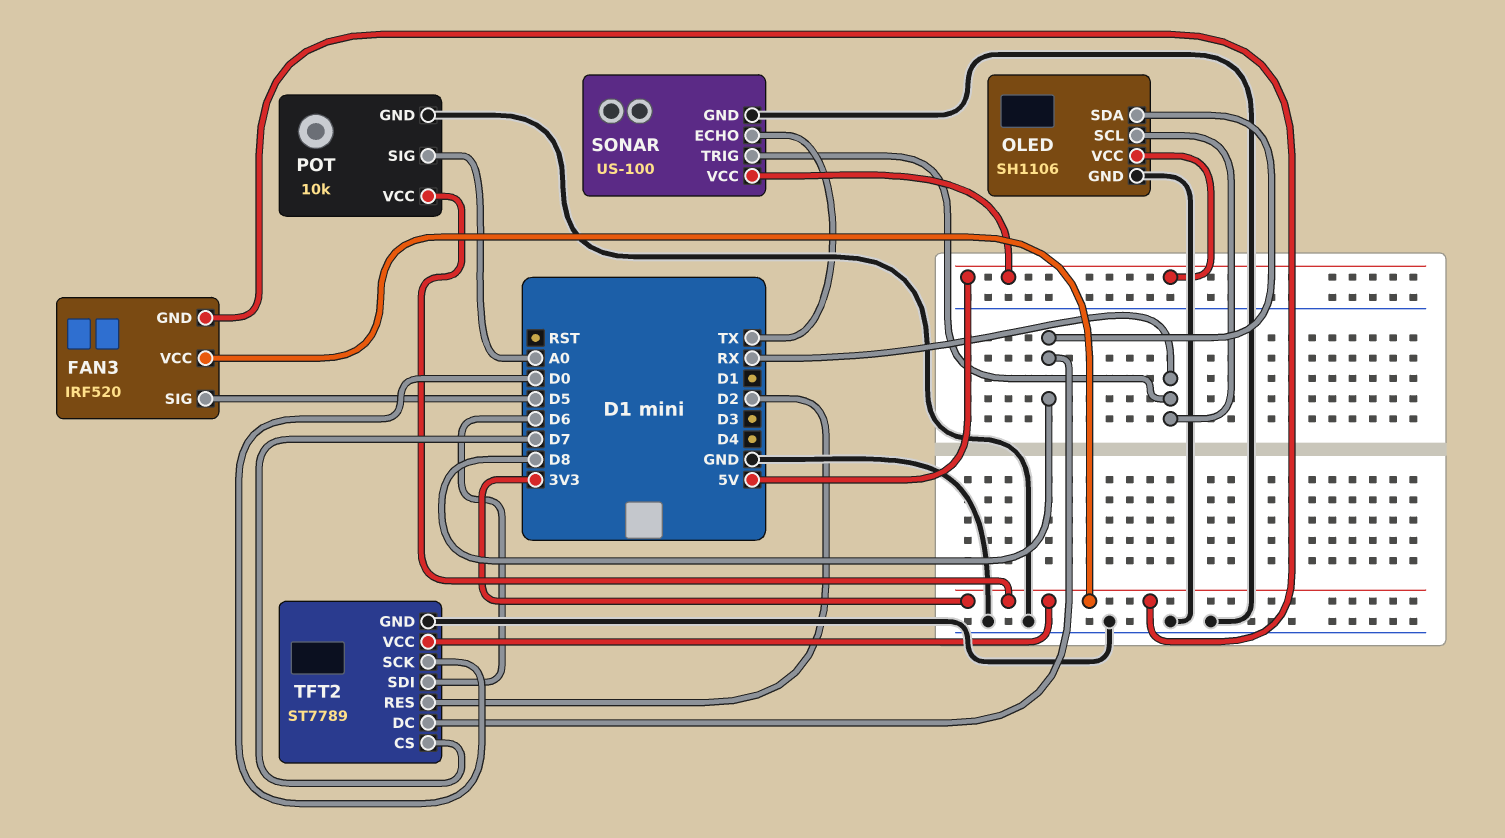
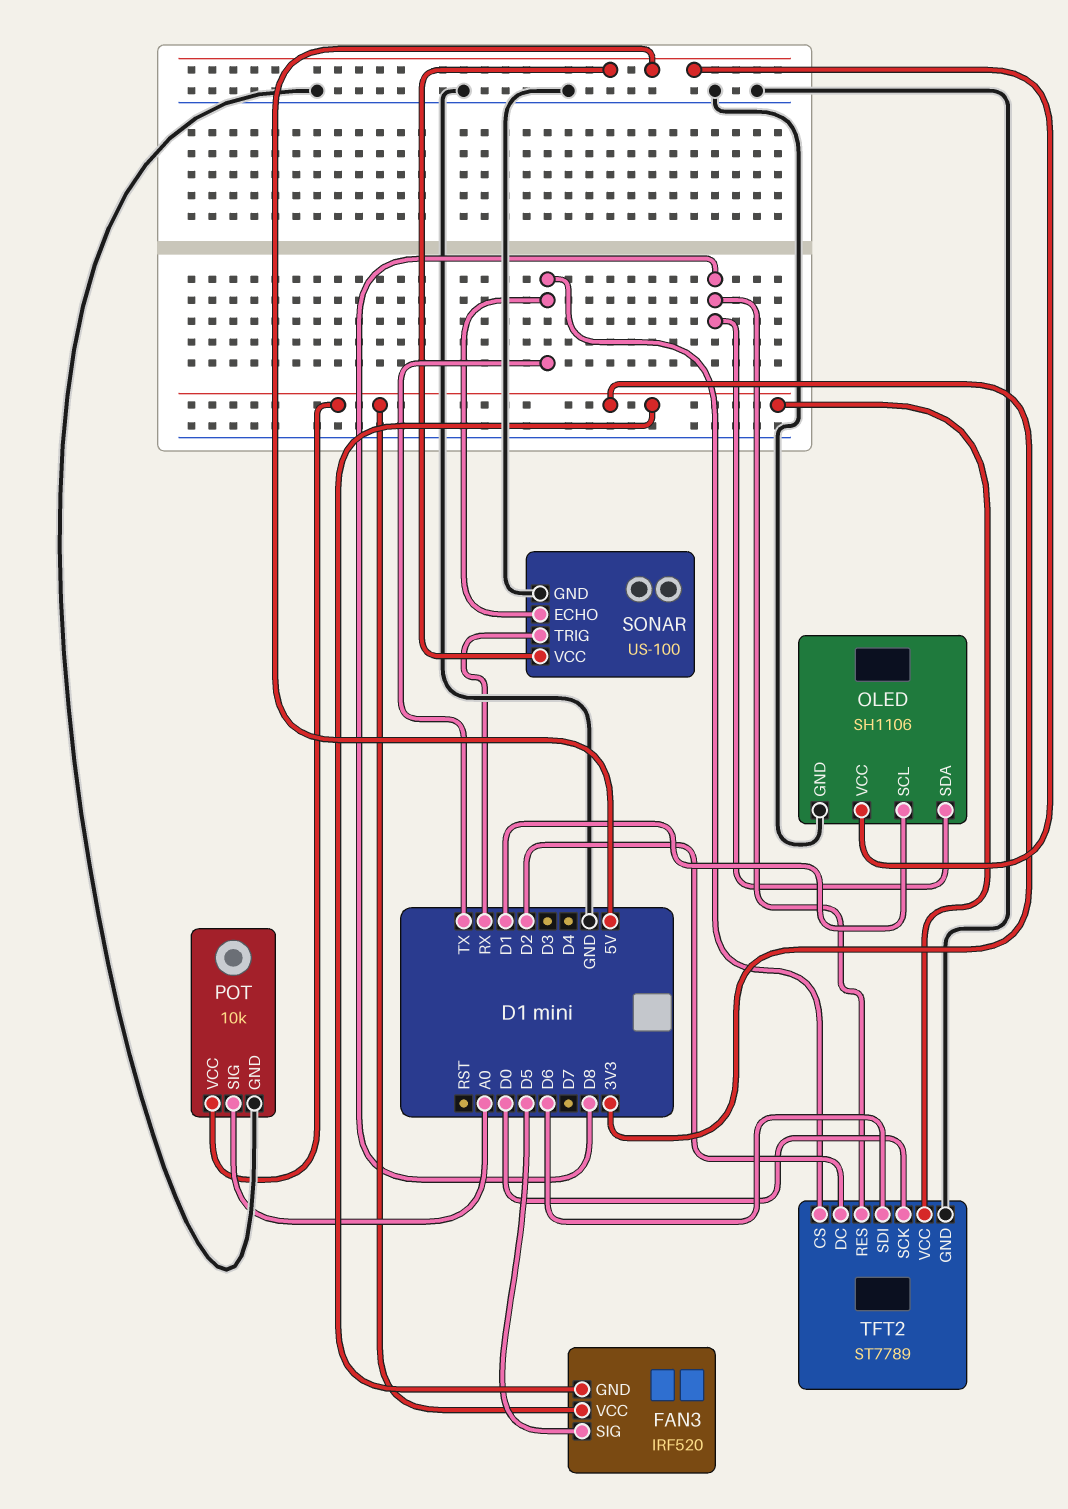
OLED pin SCL: RX -> D1
TFT2 pin CS: D7 -> TX
TFT2 pin DC: D8 -> D2
TFT2 pin RES: D2 -> D8

